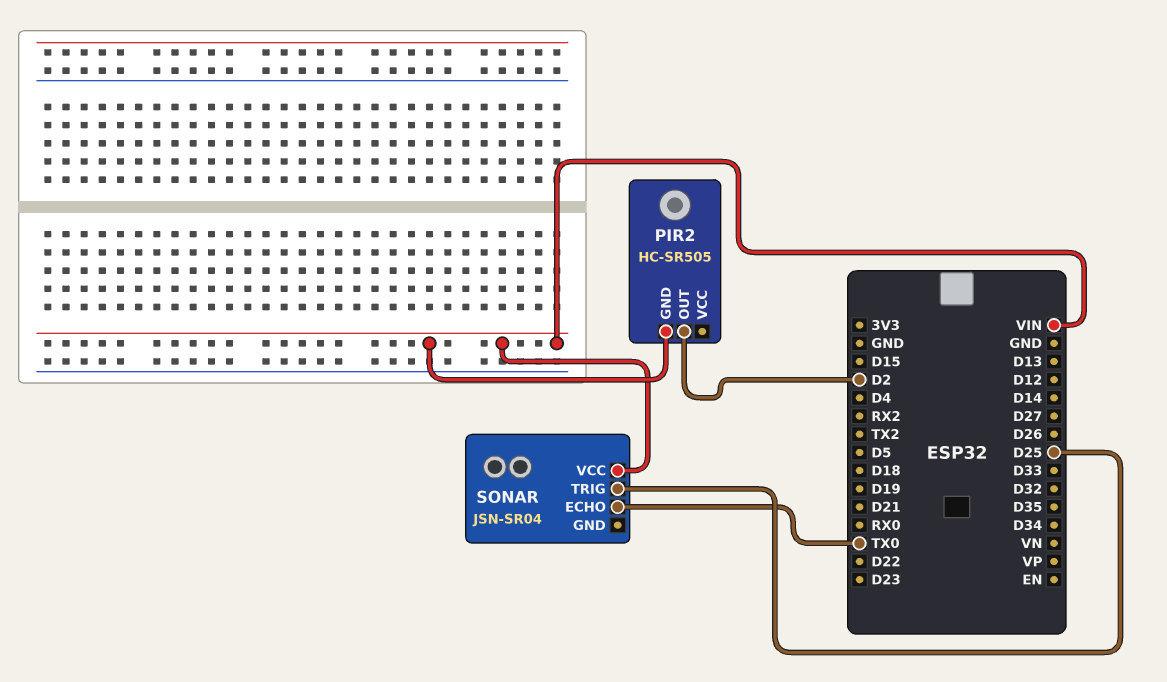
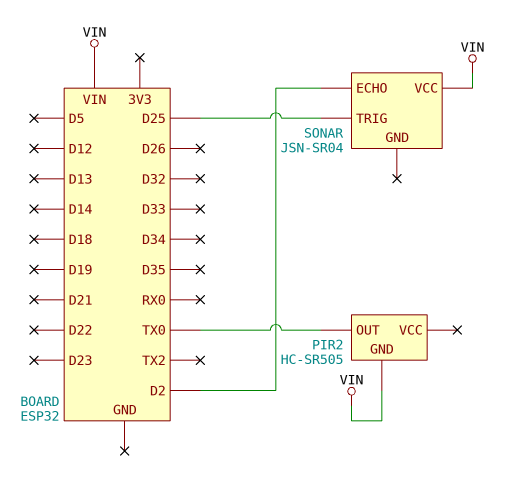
PIR2 pin OUT: D2 -> TX0
SONAR pin ECHO: TX0 -> D2

